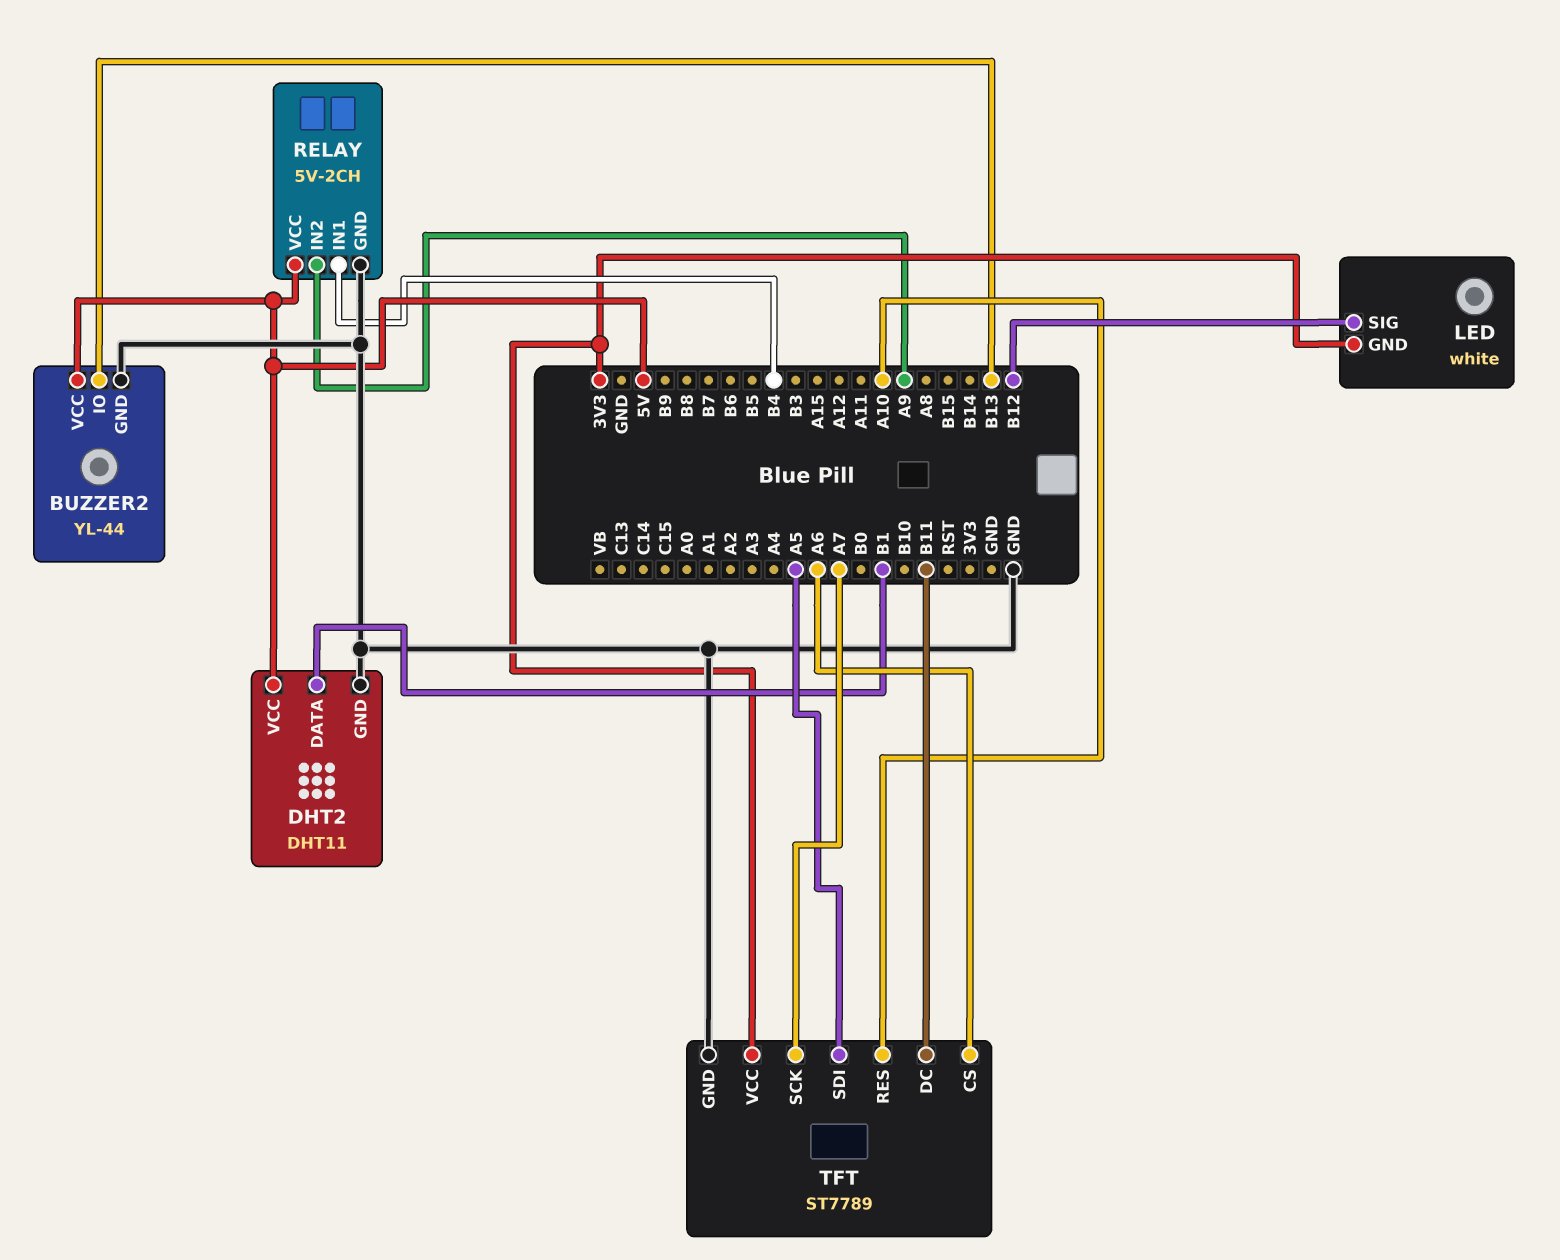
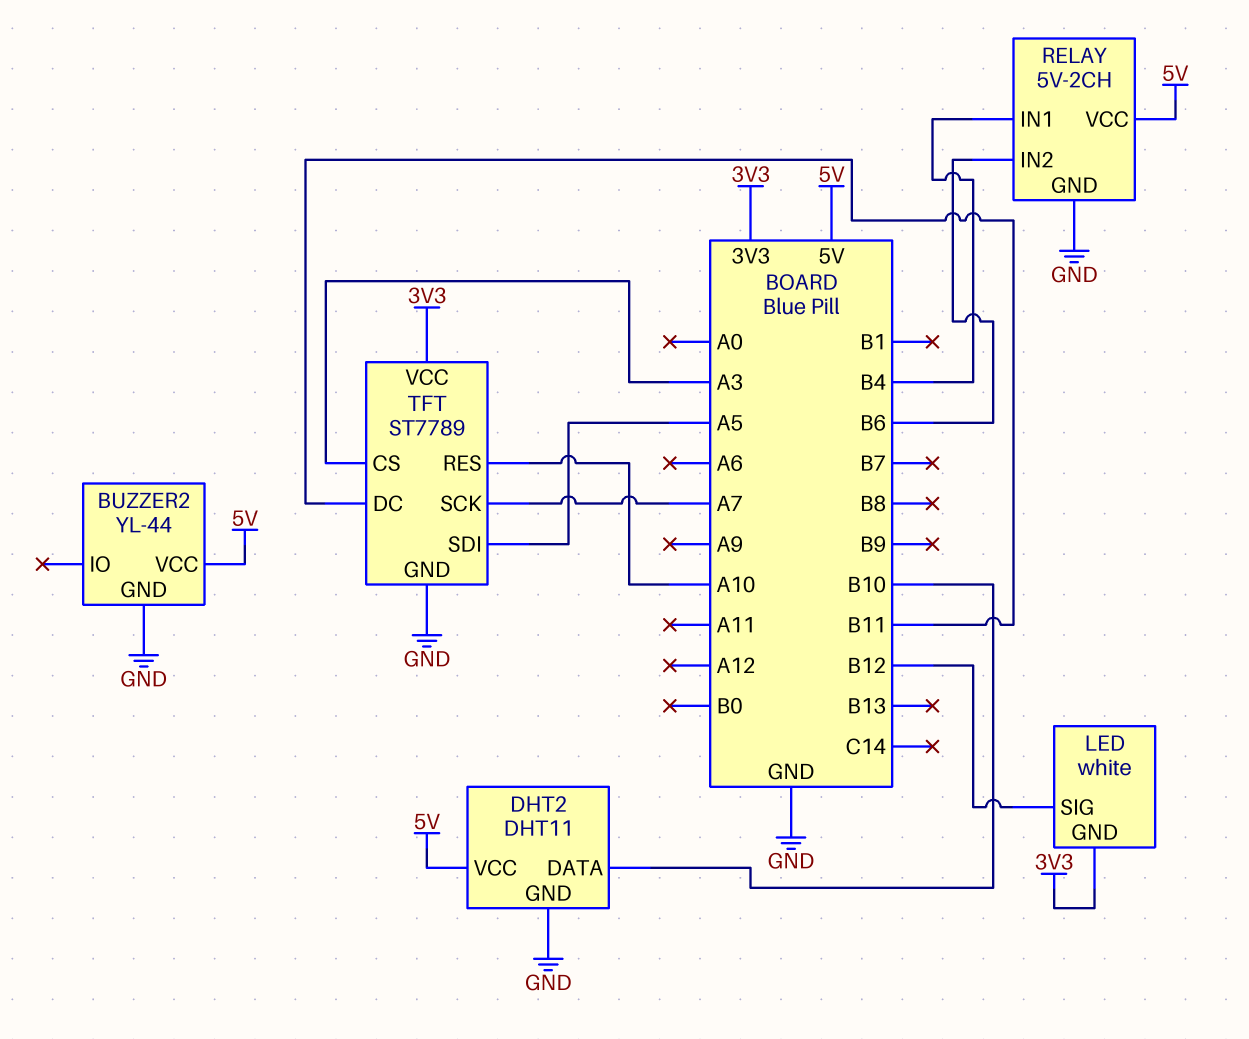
BUZZER2 pin IO: B13 -> none
DHT2 pin DATA: B1 -> B10
RELAY pin IN2: A9 -> B6
TFT pin CS: A6 -> A3

